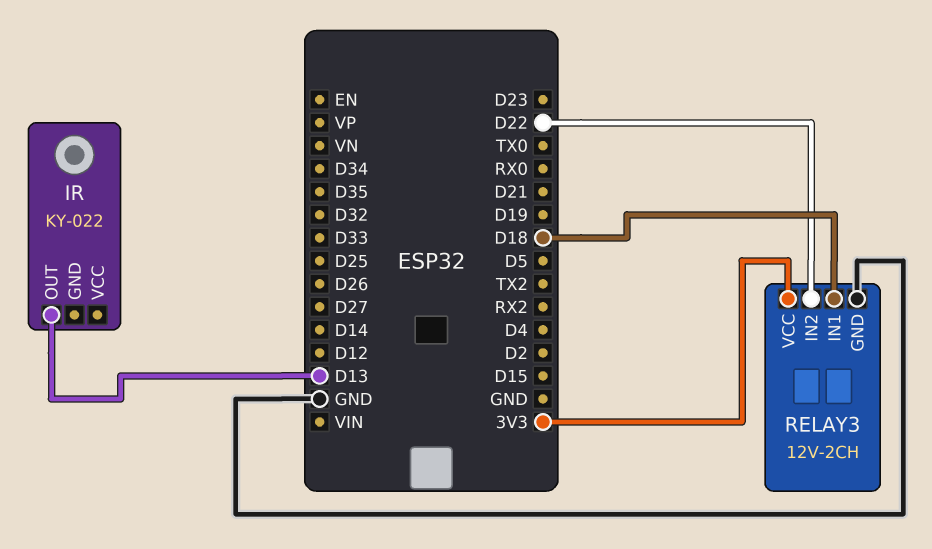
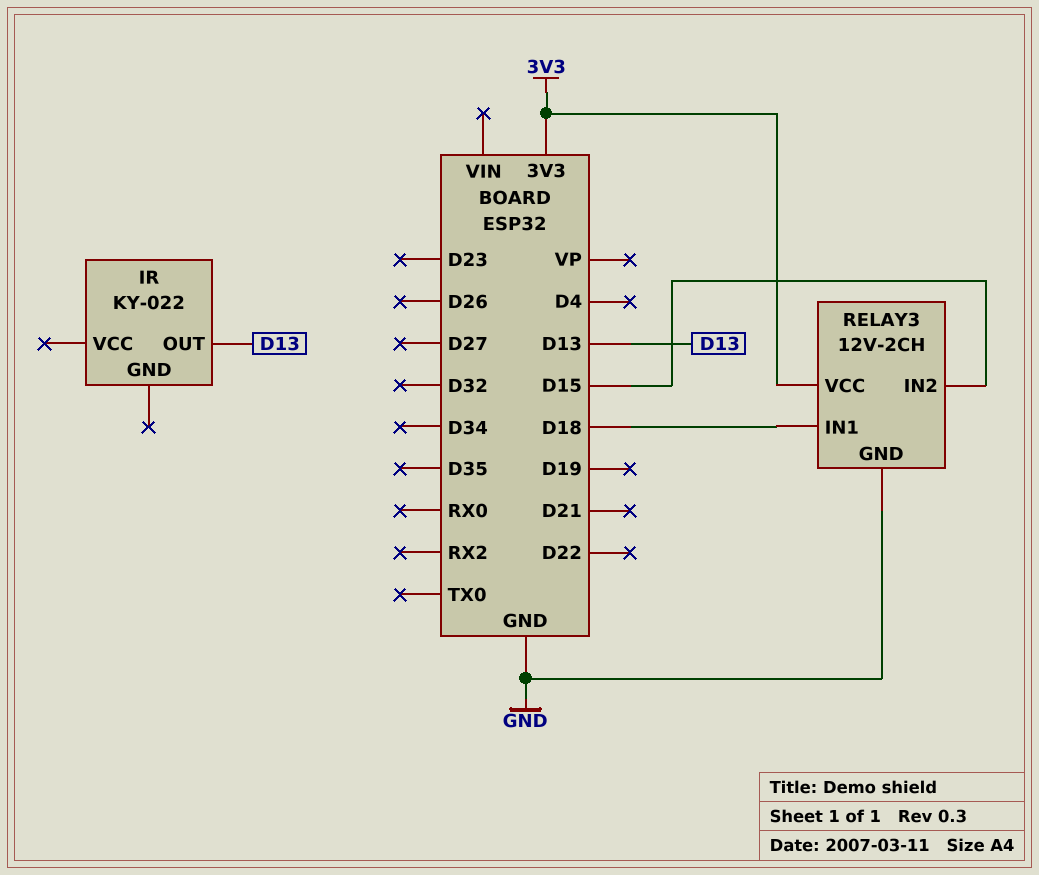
RELAY3 pin IN2: D22 -> D15

